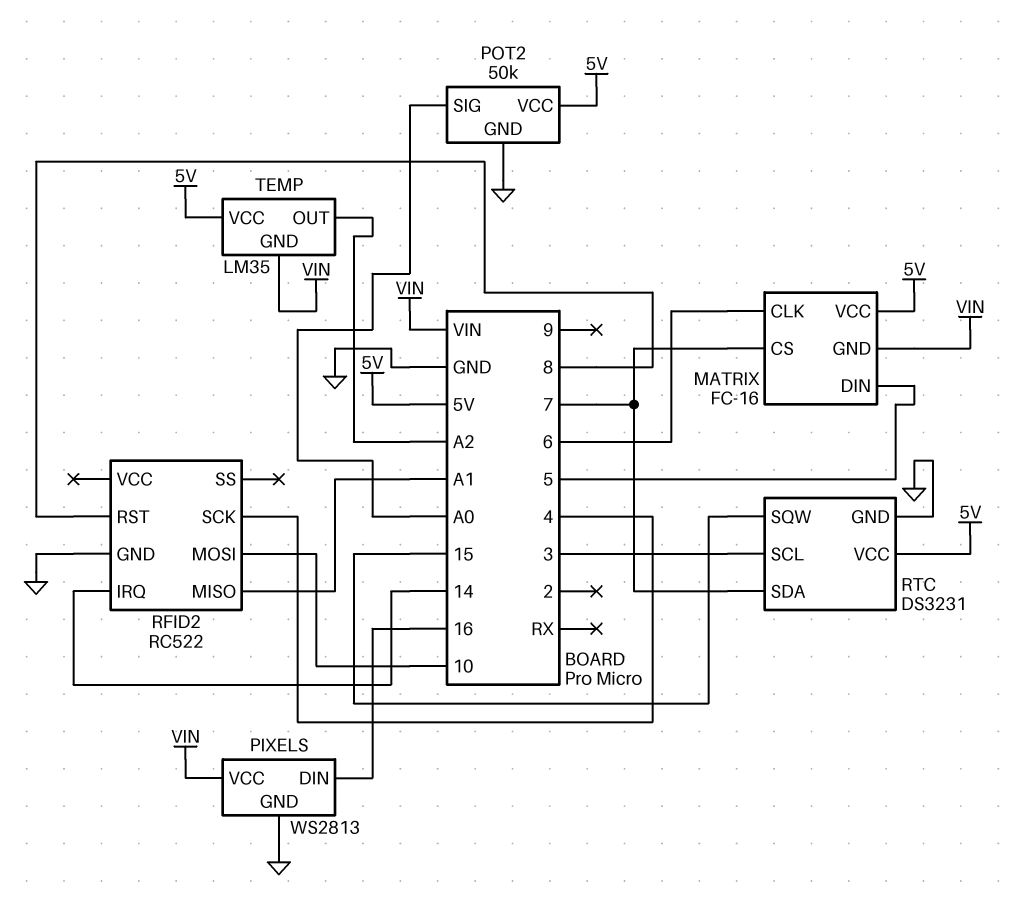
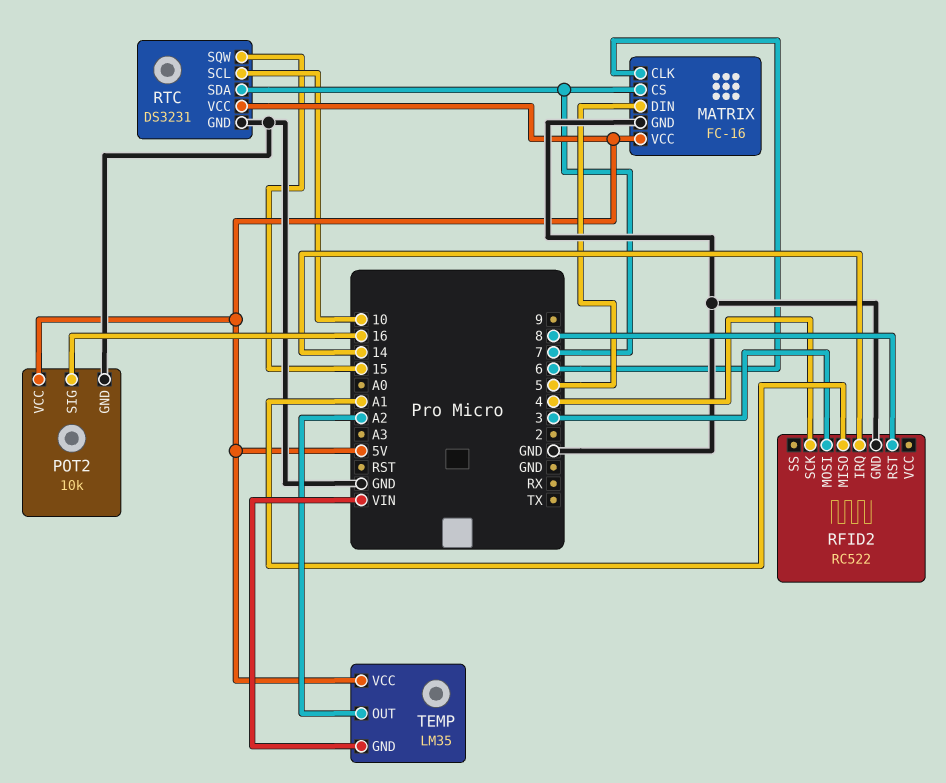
MATRIX pin GND: VIN -> GND
PIXELS: WS2813 -> none
PIXELS pin DIN: 16 -> none
PIXELS pin GND: GND -> none
PIXELS pin VCC: VIN -> none
POT2: 50k -> 10k
POT2 pin SIG: A0 -> 16
RFID2 pin MOSI: 10 -> 3
RTC pin SCL: 3 -> 10

